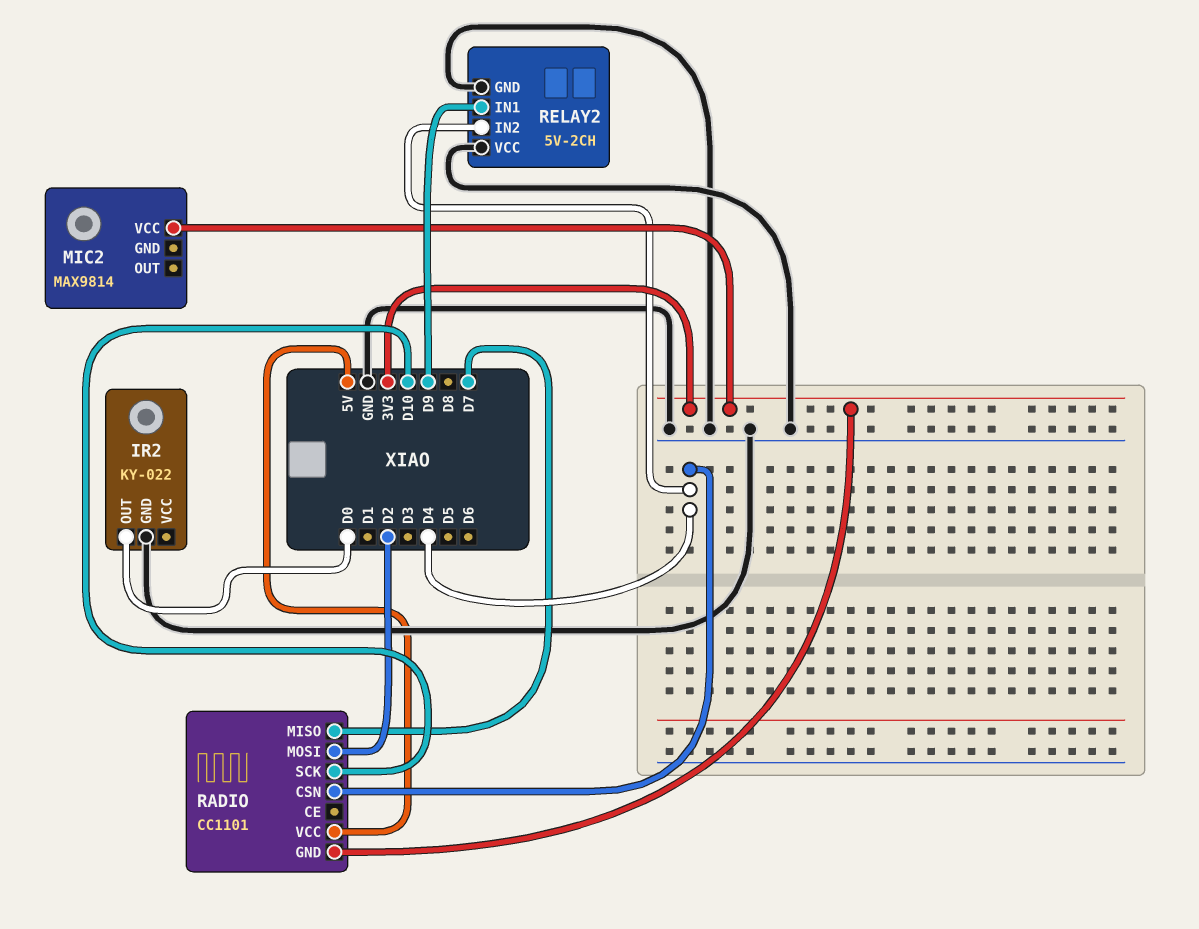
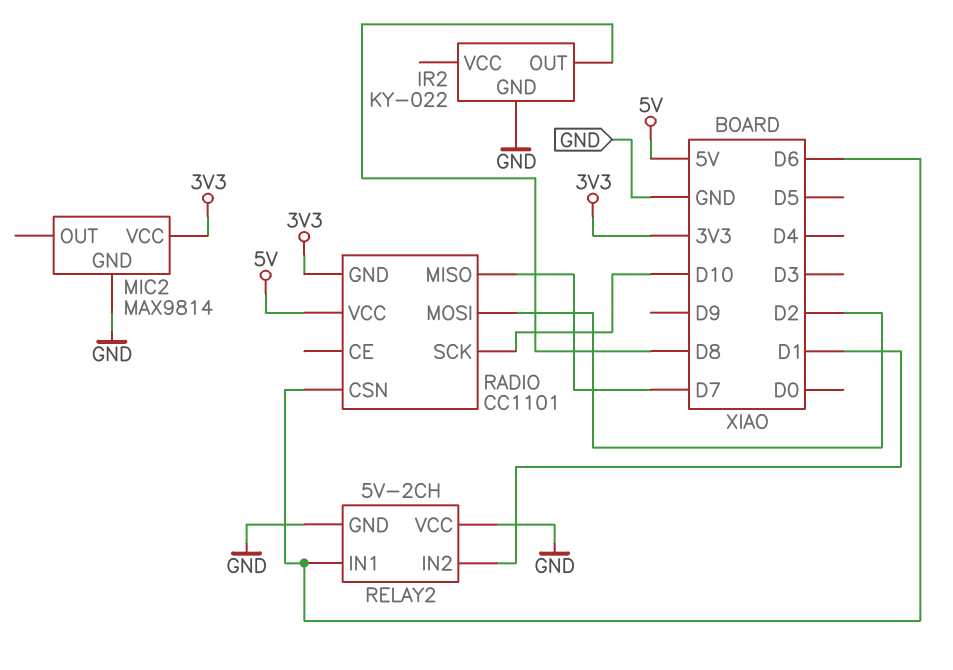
IR2 pin OUT: D0 -> D8
MIC2 pin GND: none -> GND
RADIO pin CSN: D4 -> D6
RELAY2 pin IN1: D9 -> D6
RELAY2 pin IN2: D4 -> D1

